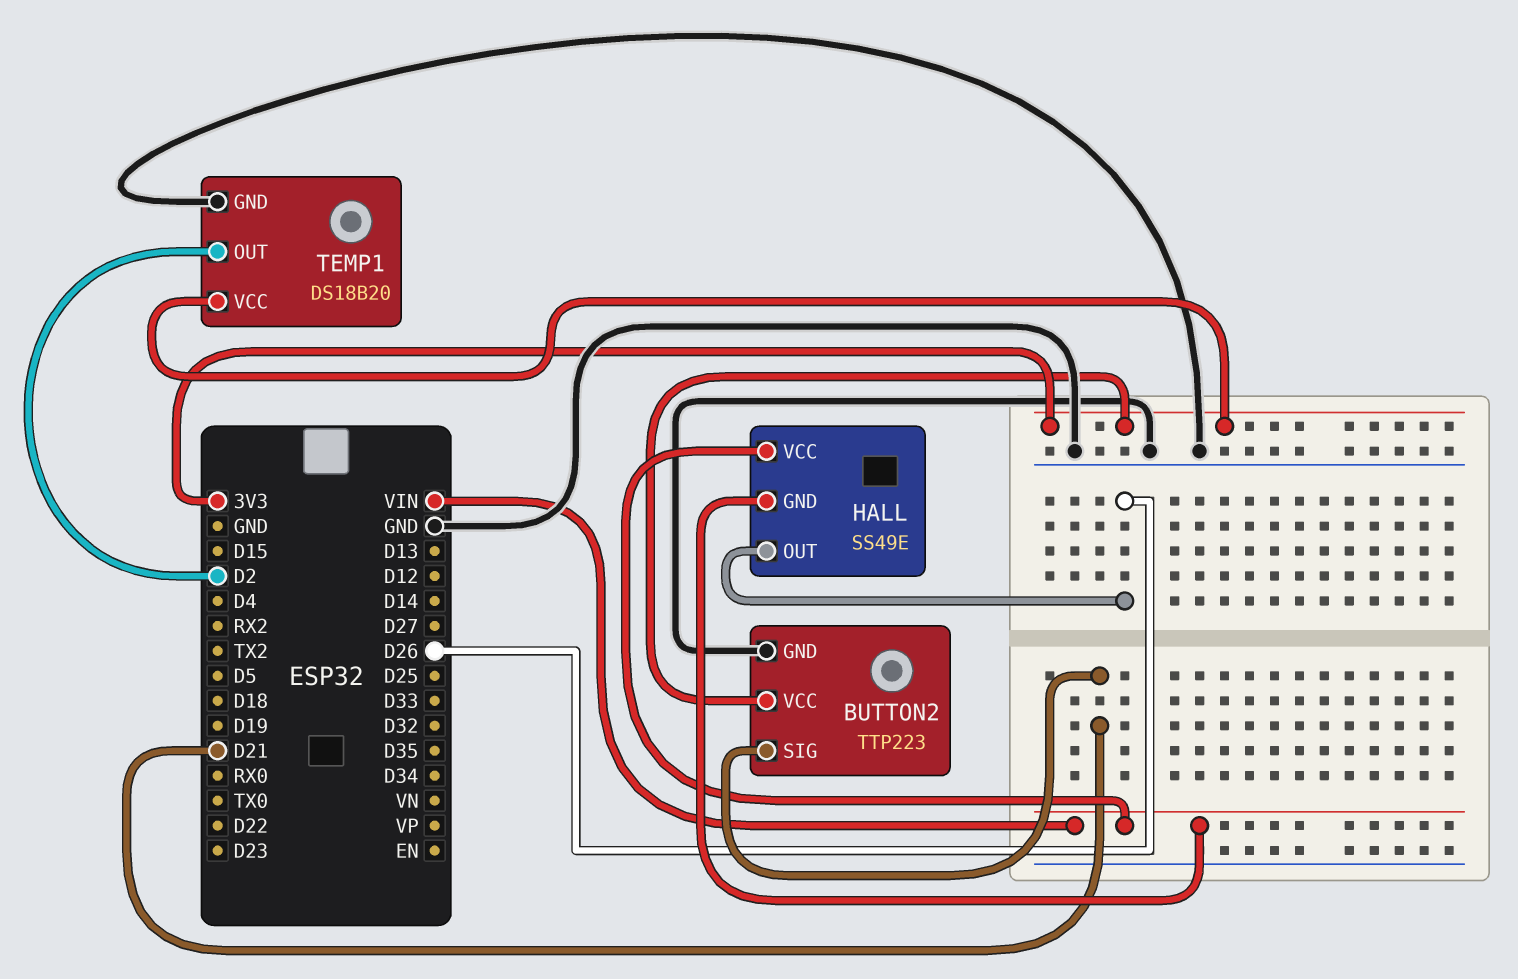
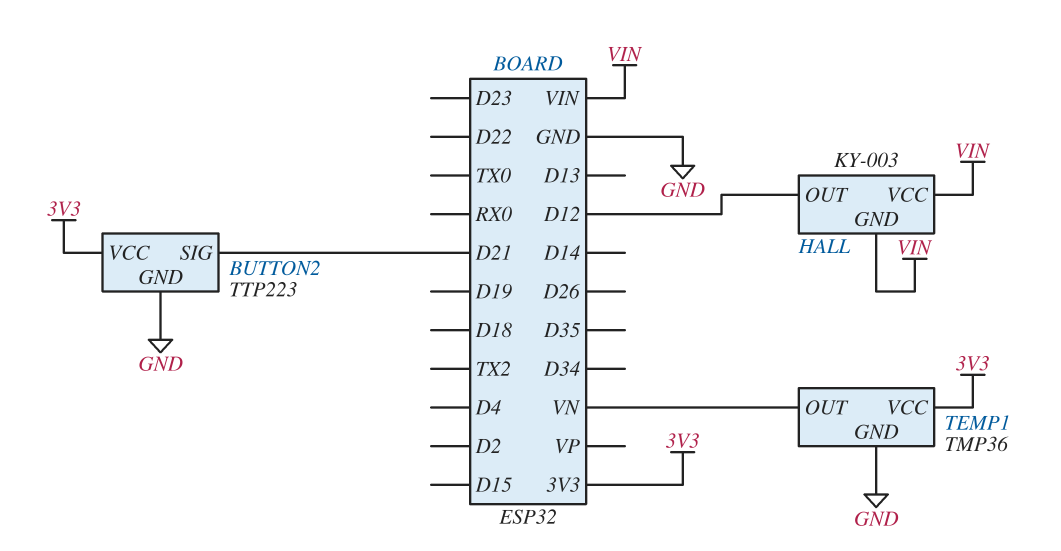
HALL: SS49E -> KY-003
HALL pin OUT: D26 -> D12
TEMP1: DS18B20 -> TMP36
TEMP1 pin OUT: D2 -> VN

